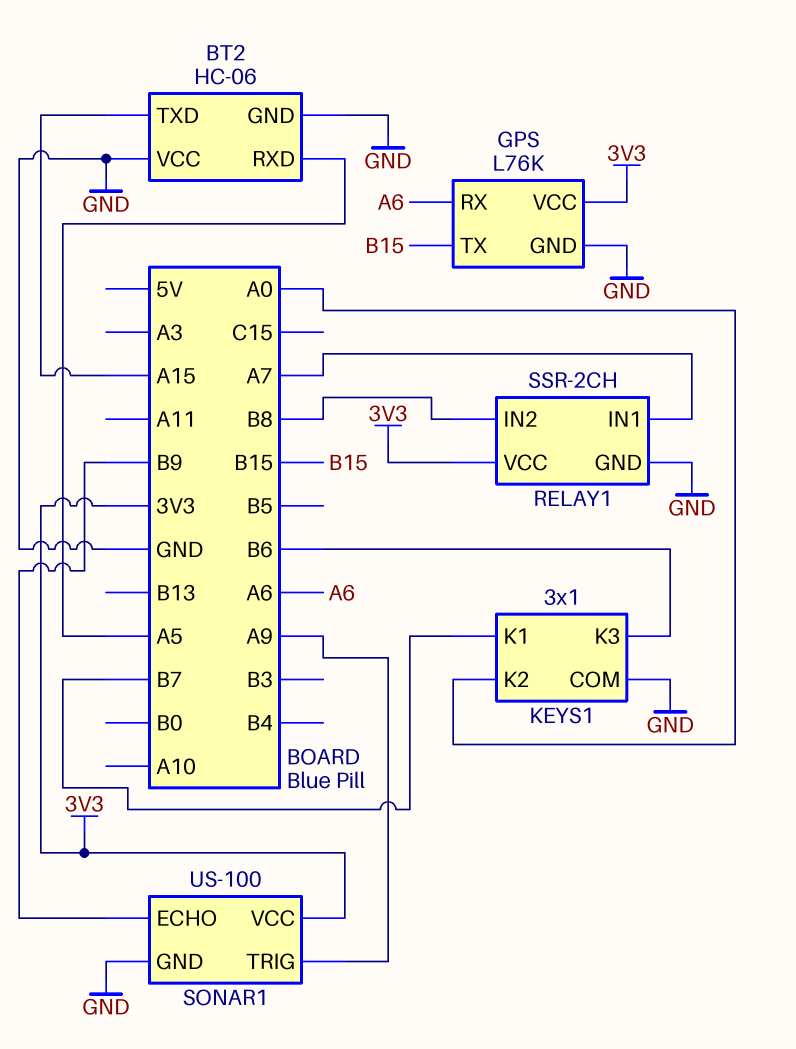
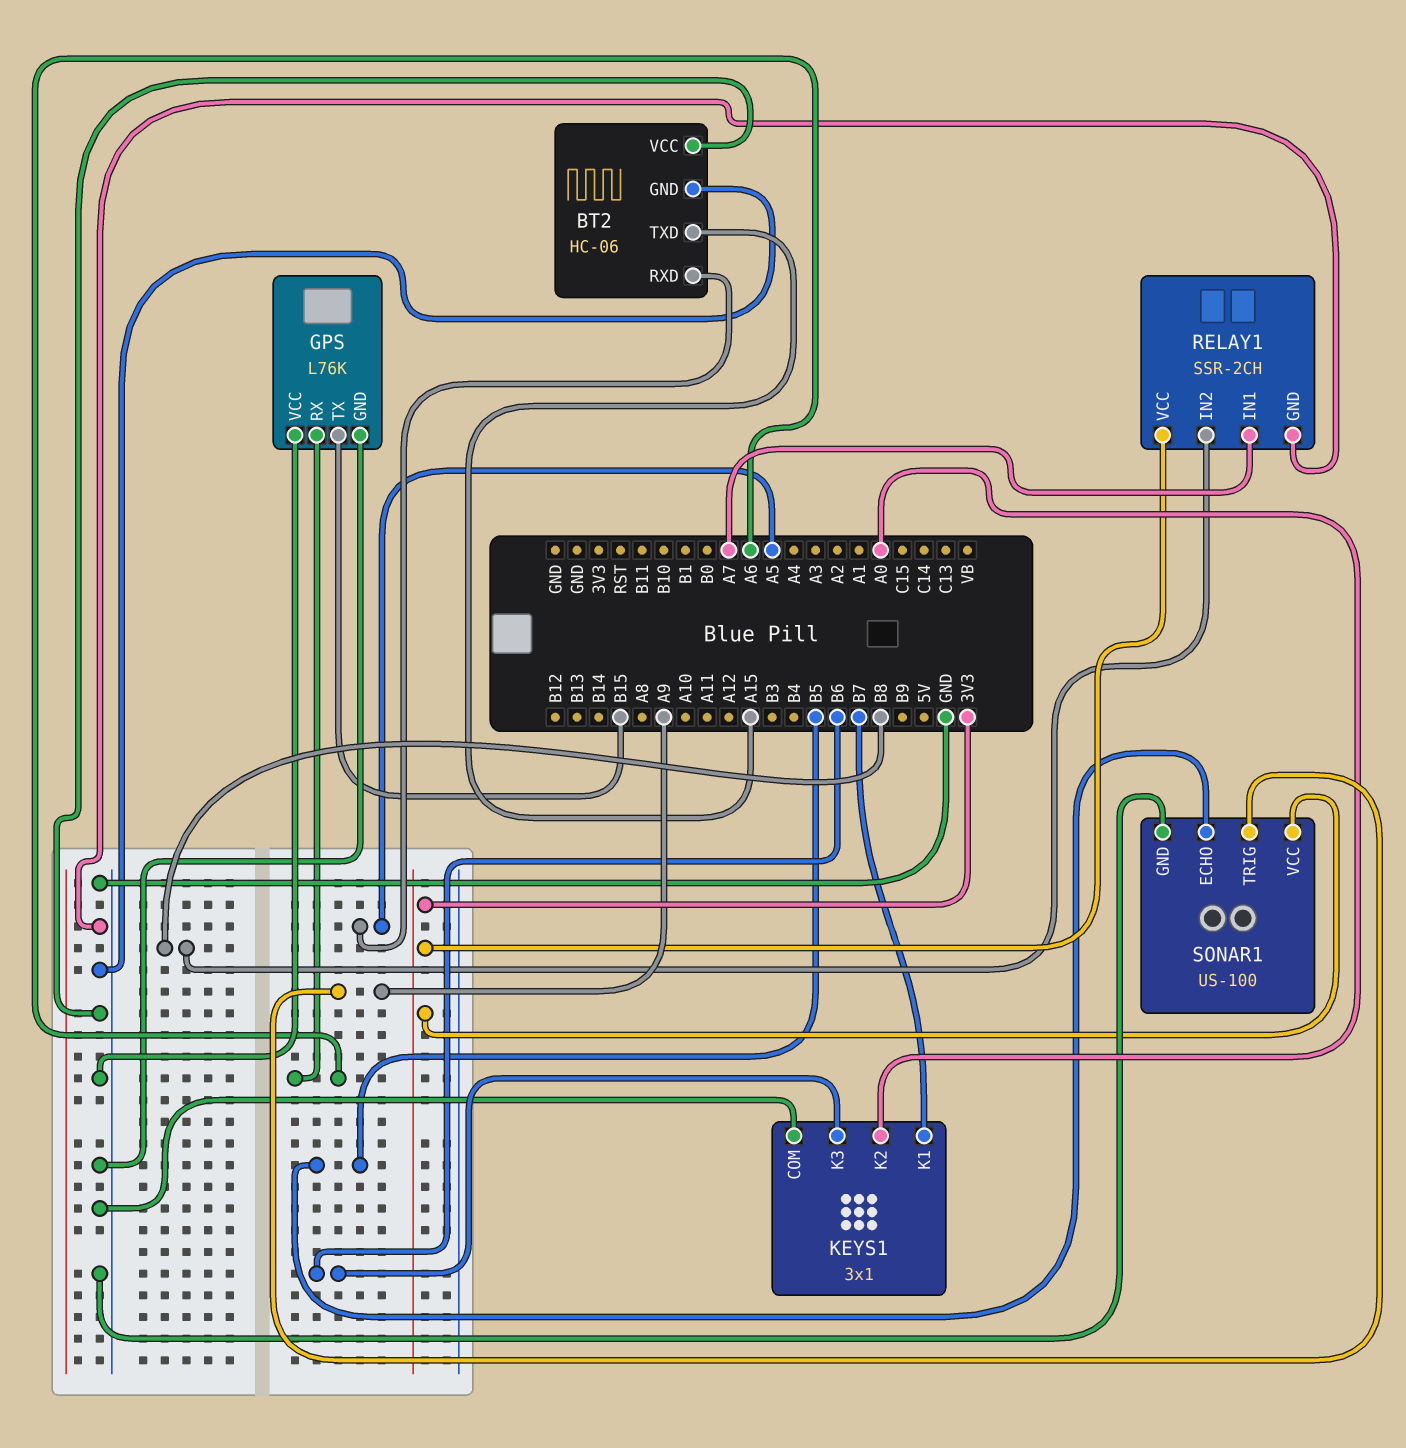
GPS pin VCC: 3V3 -> GND
SONAR1 pin ECHO: B9 -> B5

